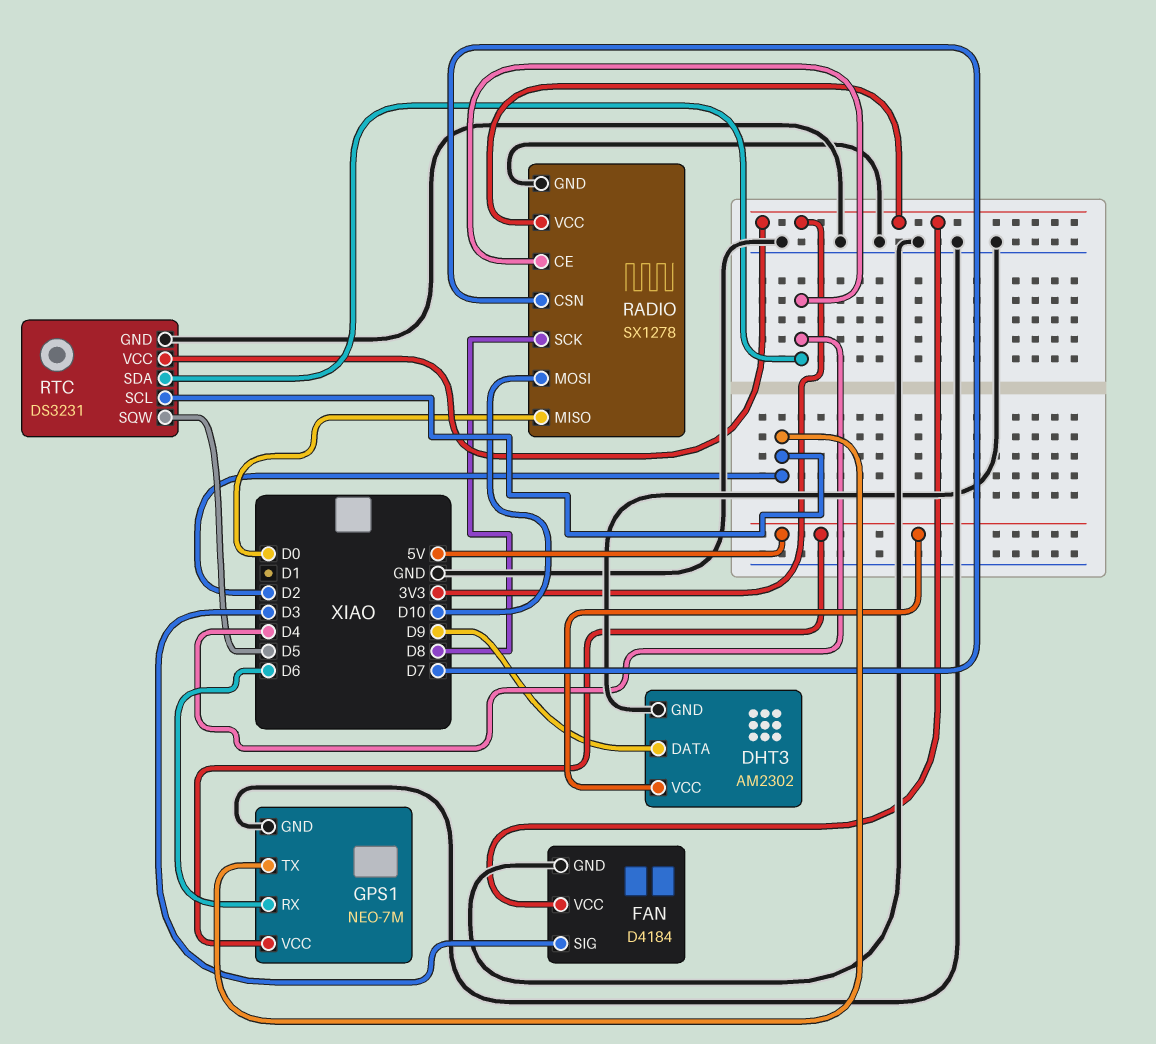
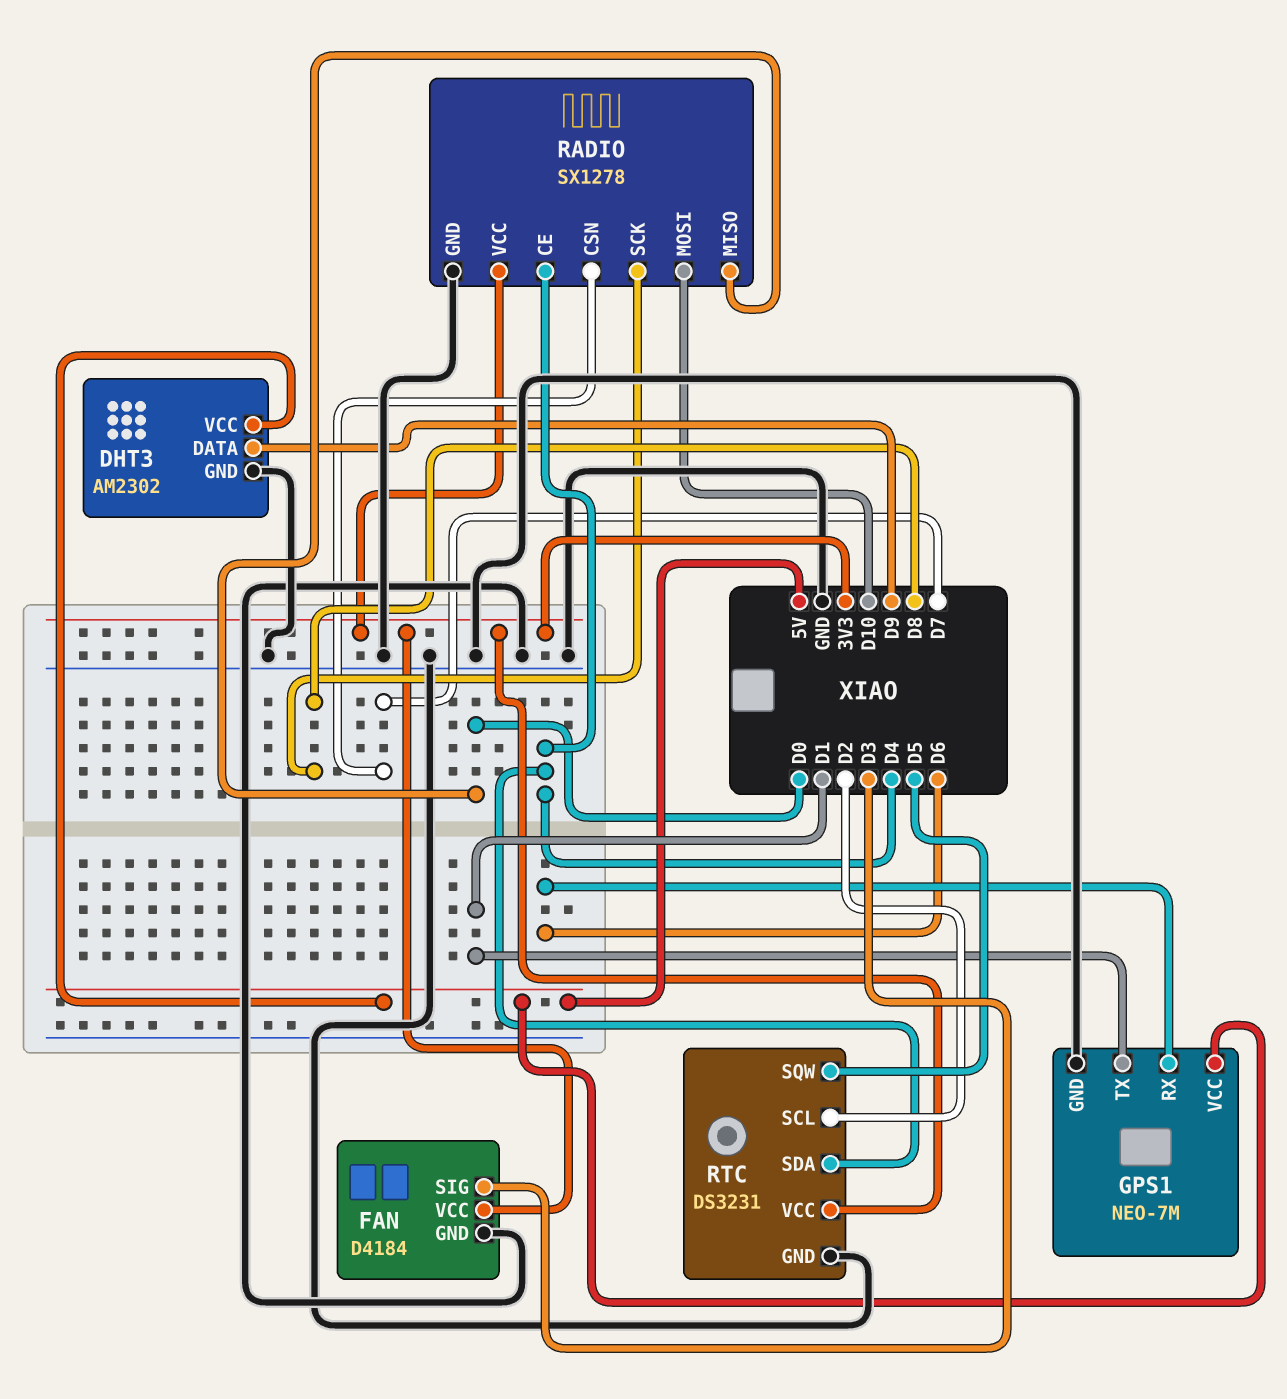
GPS1 pin TX: D2 -> D1

